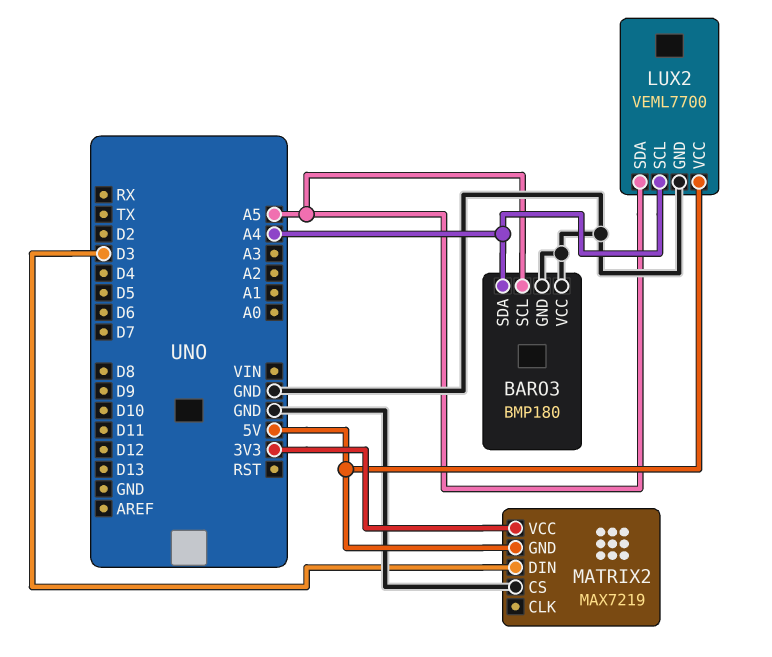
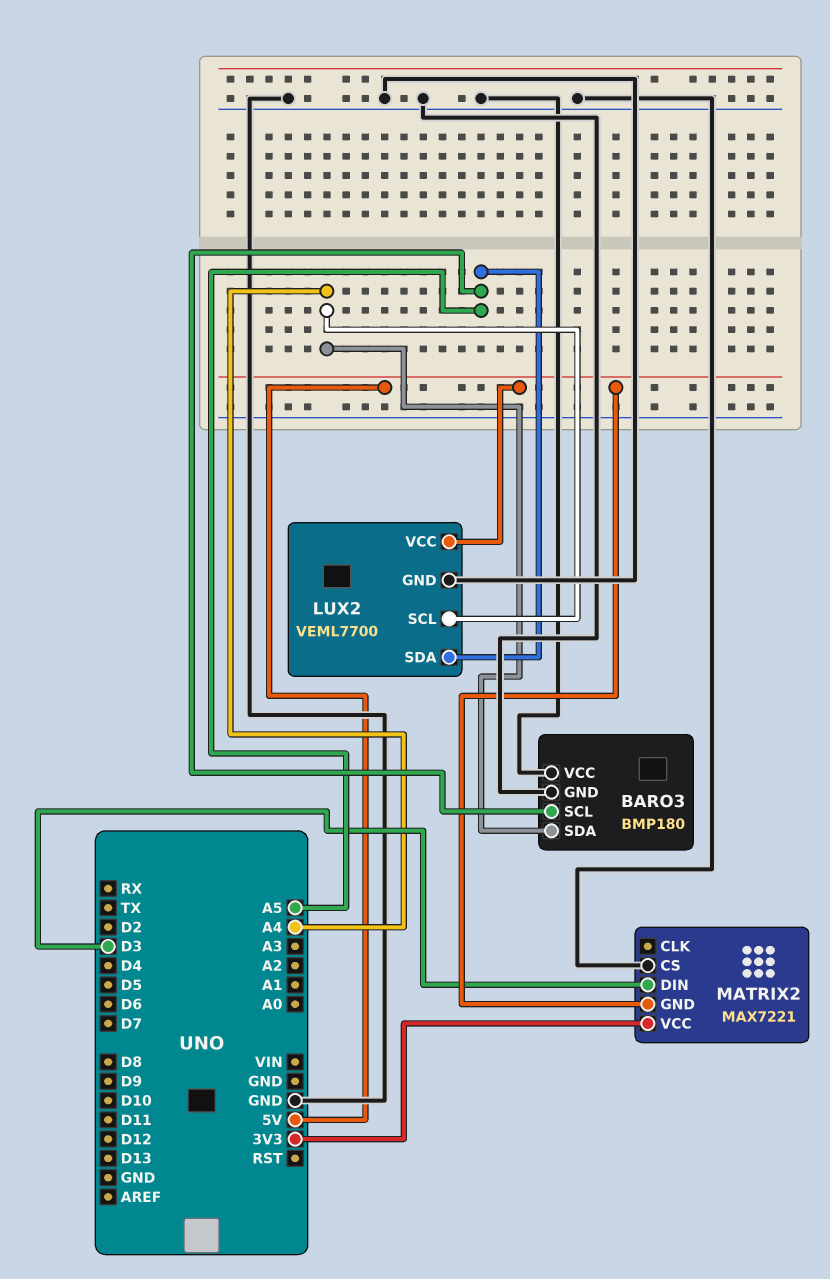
MATRIX2: MAX7219 -> MAX7221

